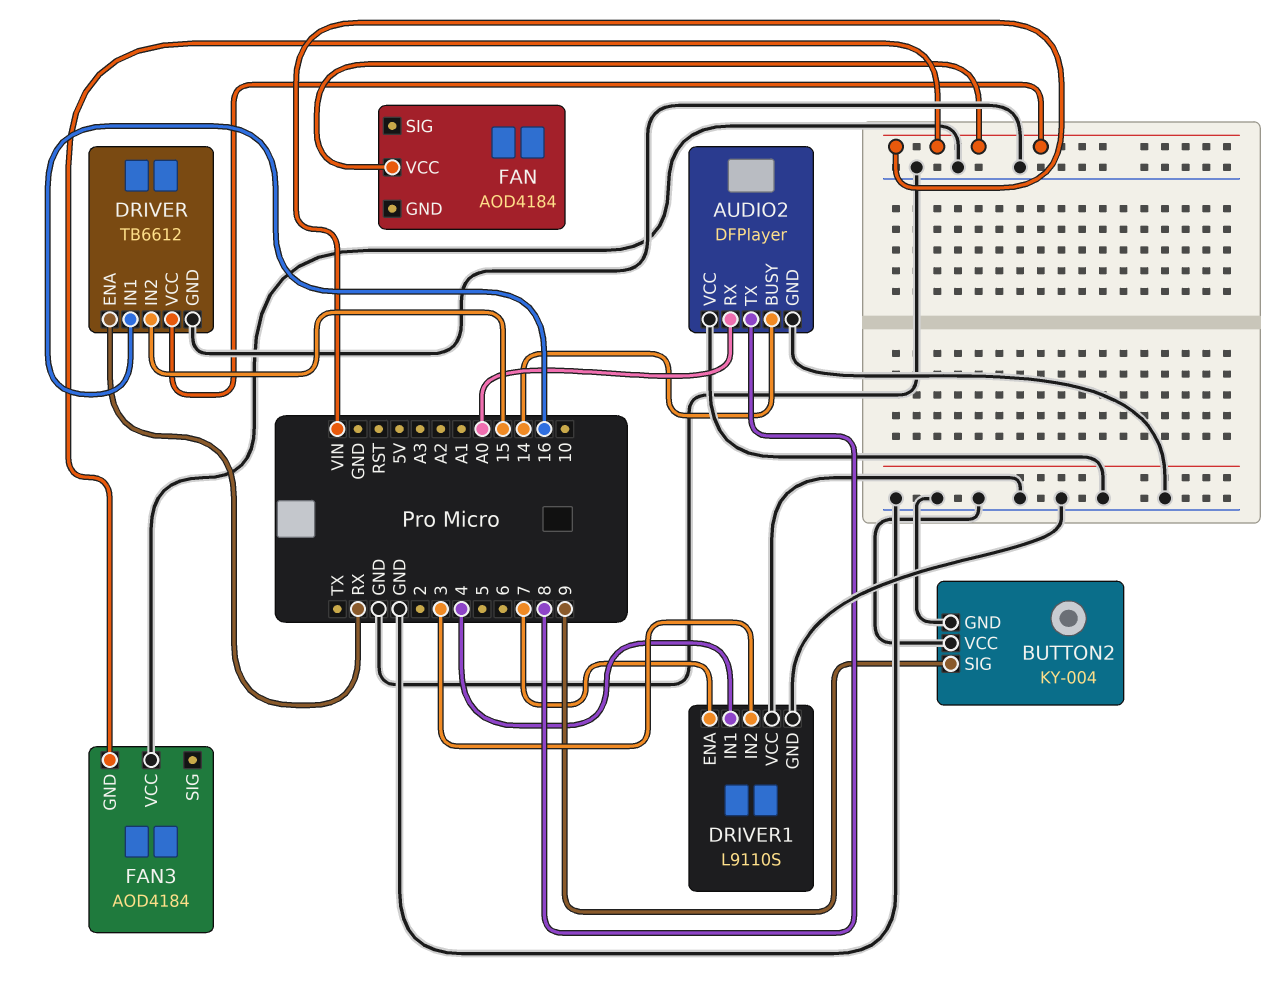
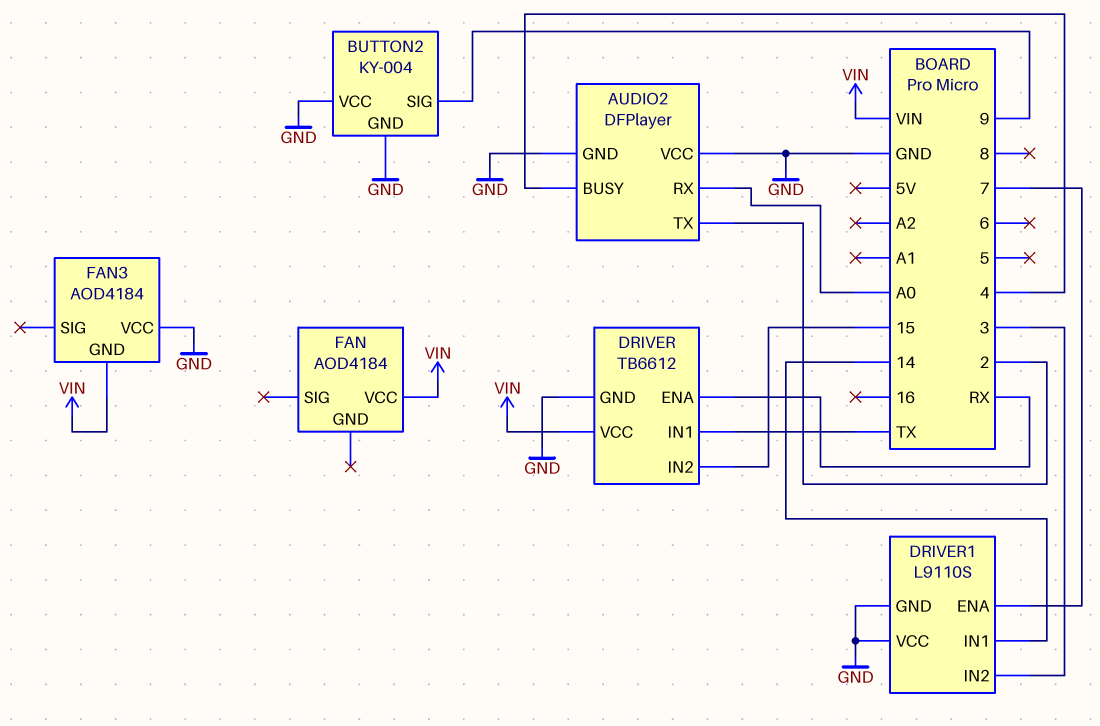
AUDIO2 pin BUSY: 14 -> 4
AUDIO2 pin TX: 8 -> 2
DRIVER pin IN1: 16 -> TX
DRIVER1 pin IN1: 4 -> 14

